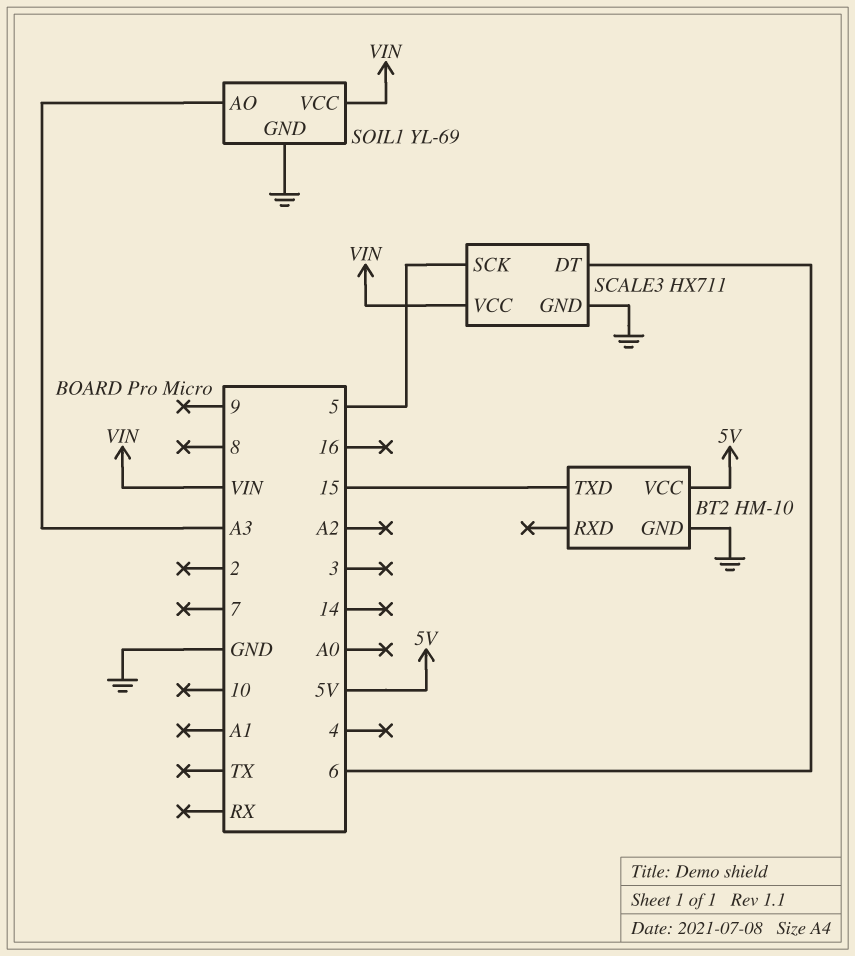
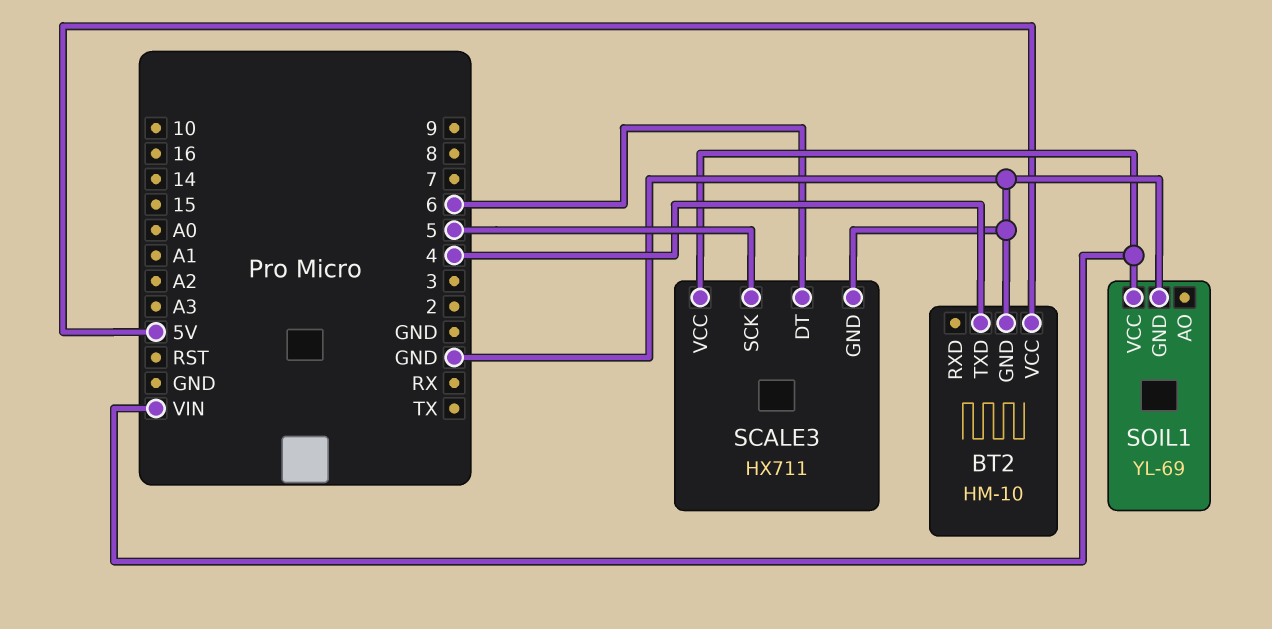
BT2 pin TXD: 15 -> 4
SOIL1 pin AO: A3 -> none

